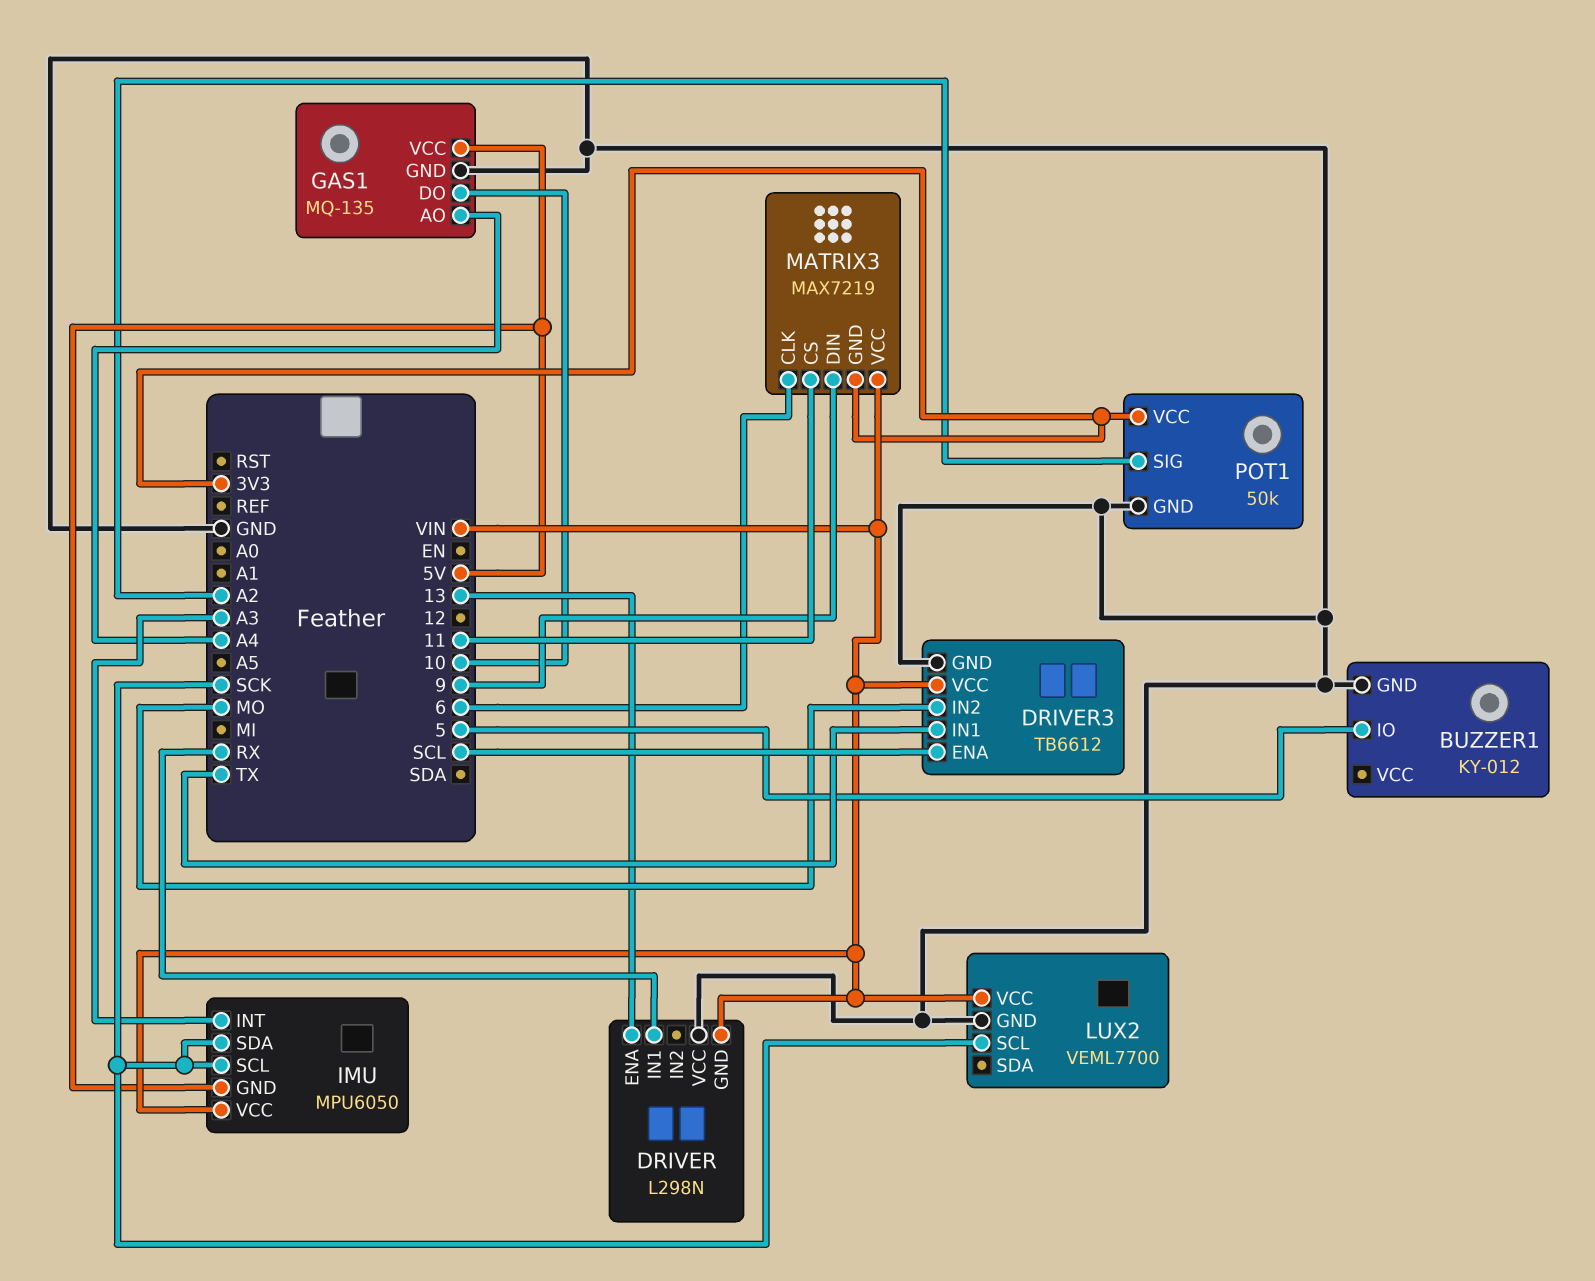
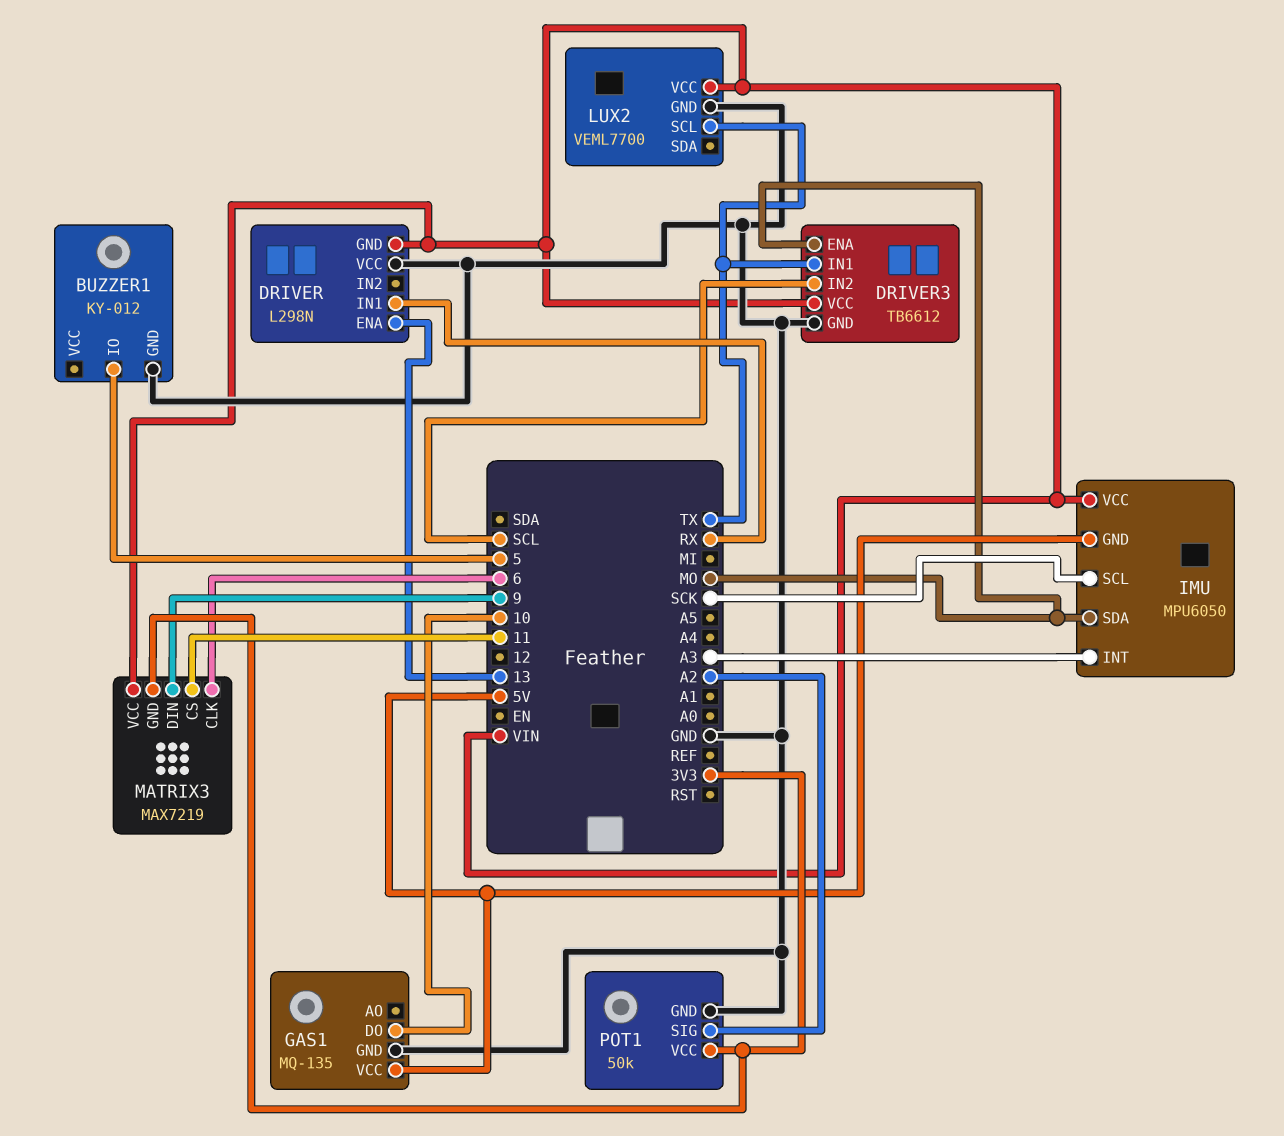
DRIVER3 pin ENA: SCL -> MO
DRIVER3 pin IN2: MO -> SCL
GAS1 pin AO: A4 -> none
IMU pin SDA: SCK -> MO
LUX2 pin SCL: SCK -> TX

